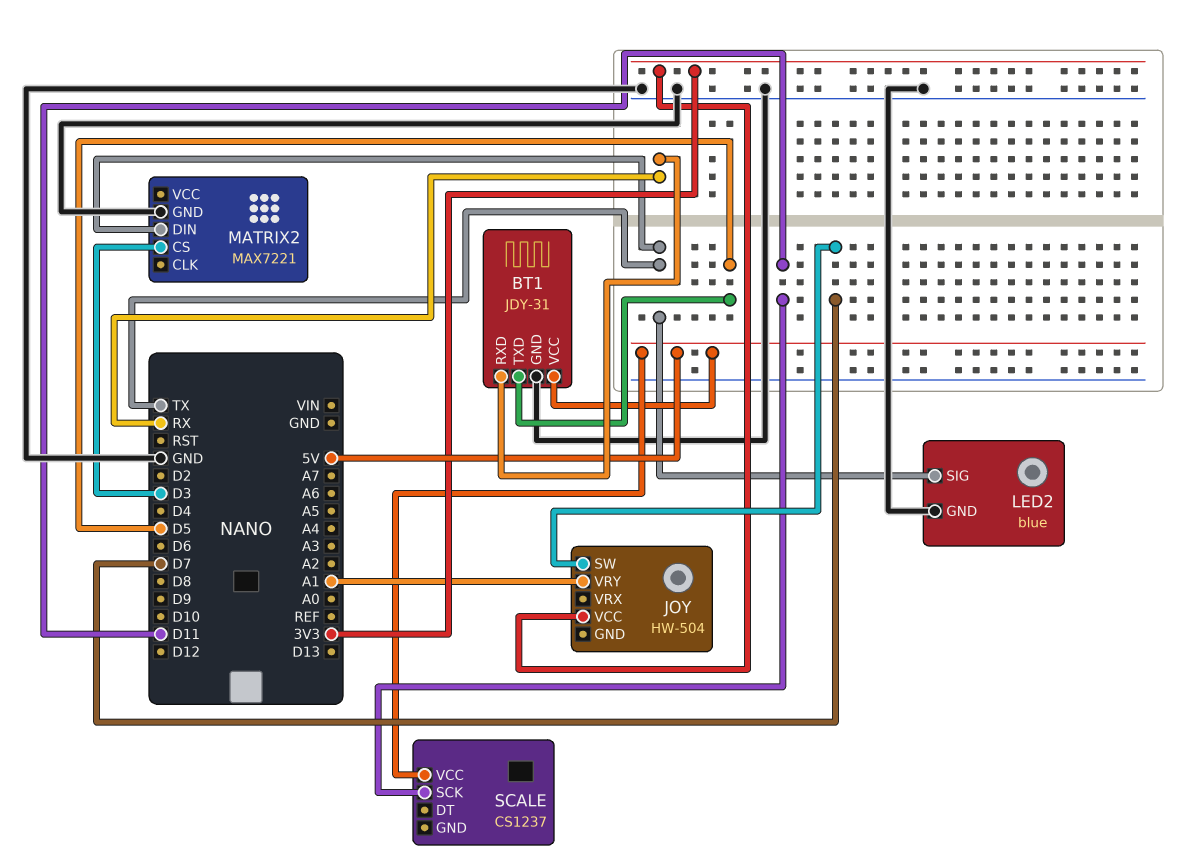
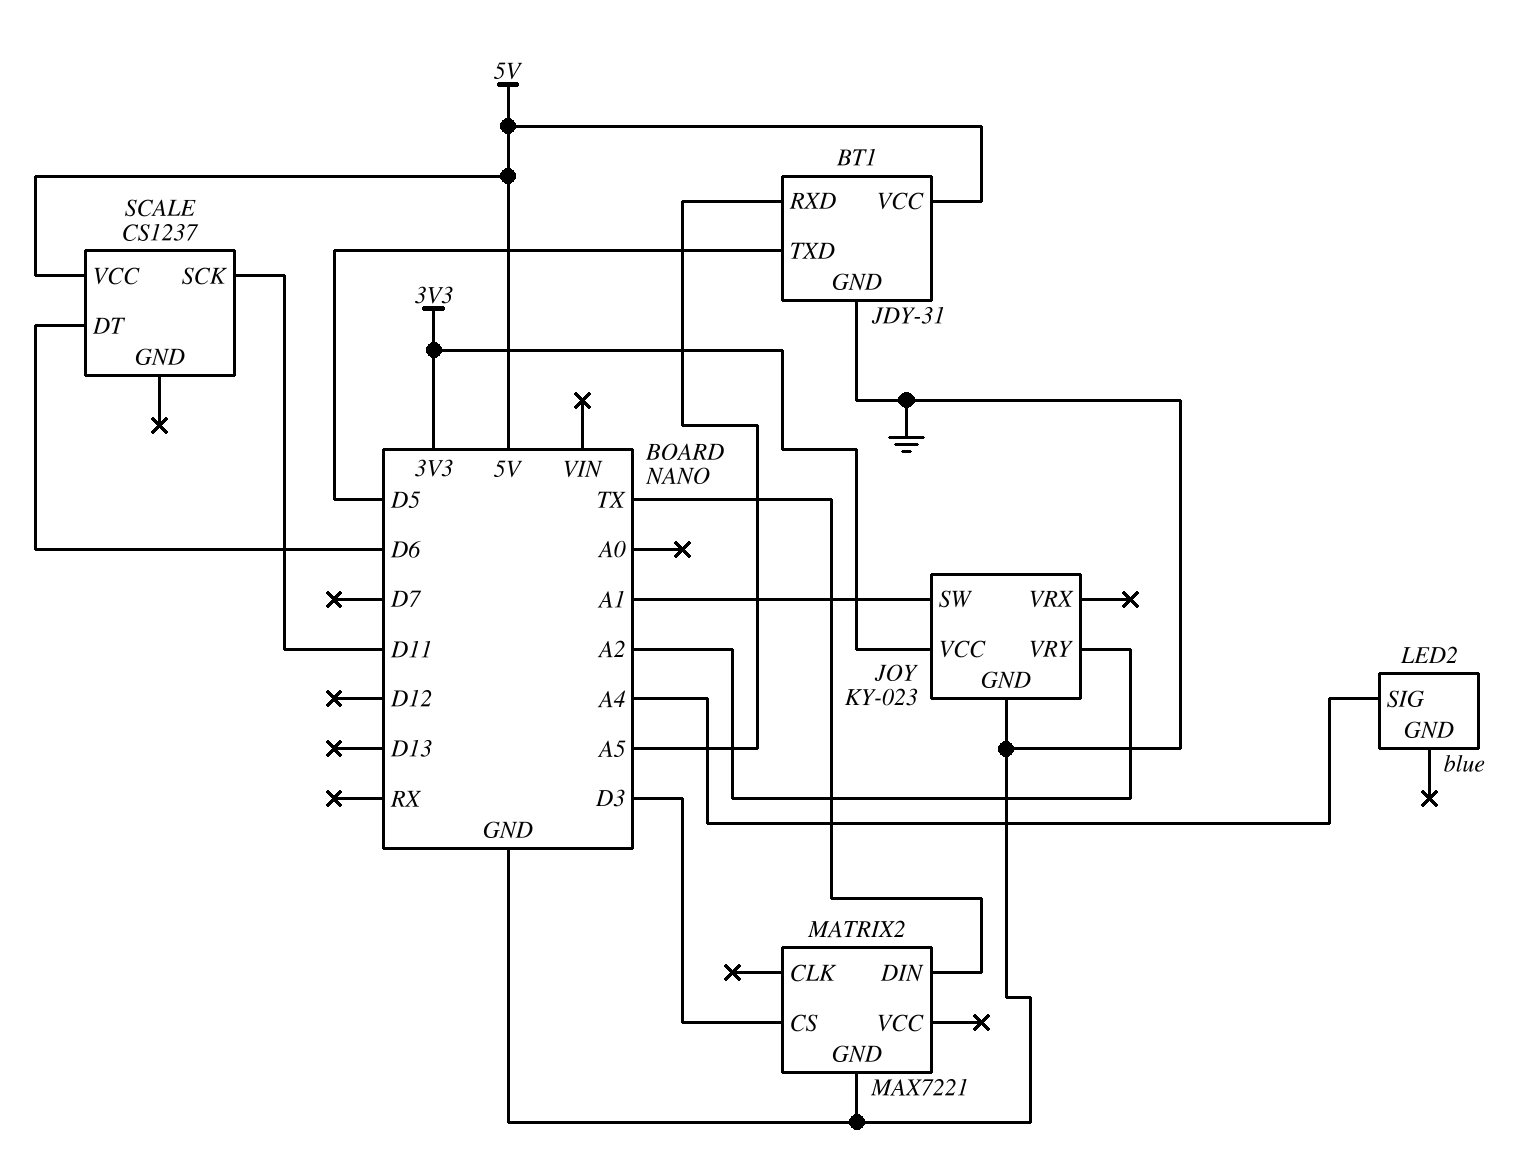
BT1 pin RXD: RX -> A5
JOY: HW-504 -> KY-023
JOY pin GND: none -> GND
JOY pin SW: D7 -> A1
JOY pin VRY: A1 -> A2
LED2 pin GND: GND -> none
LED2 pin SIG: TX -> A4
SCALE pin DT: none -> D6

